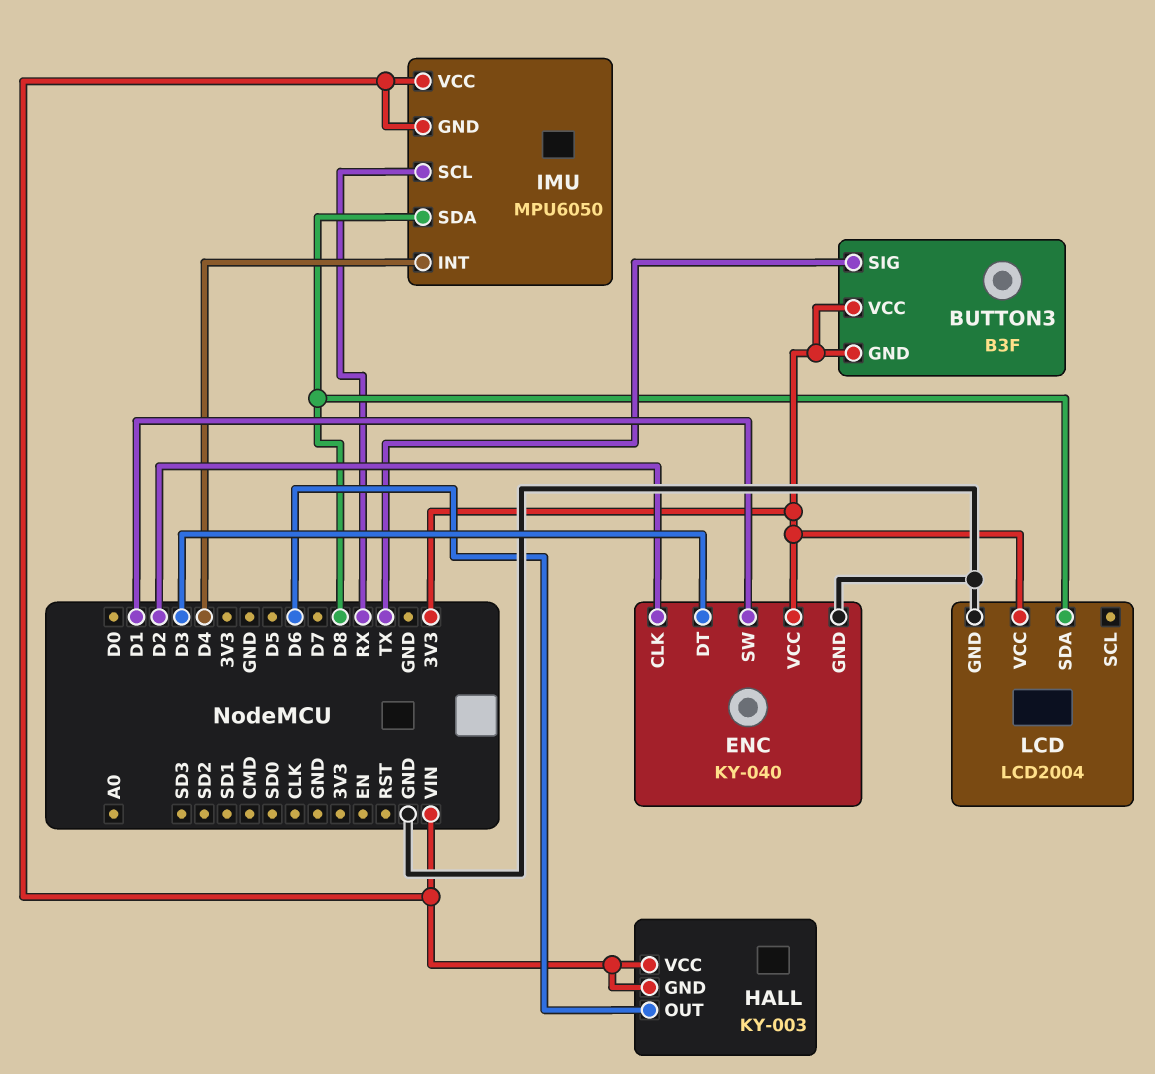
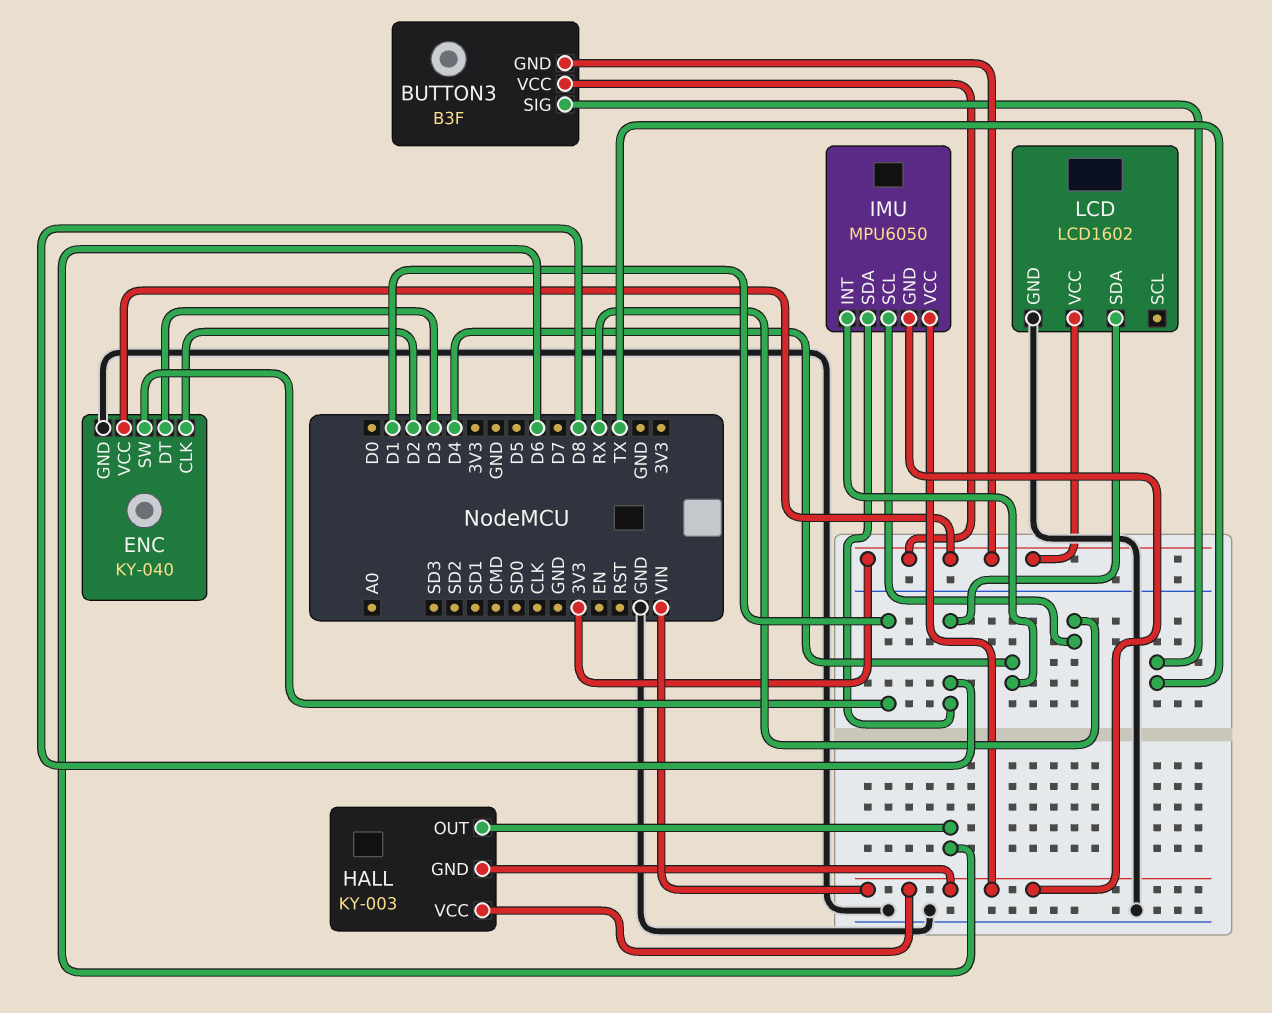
LCD: LCD2004 -> LCD1602

